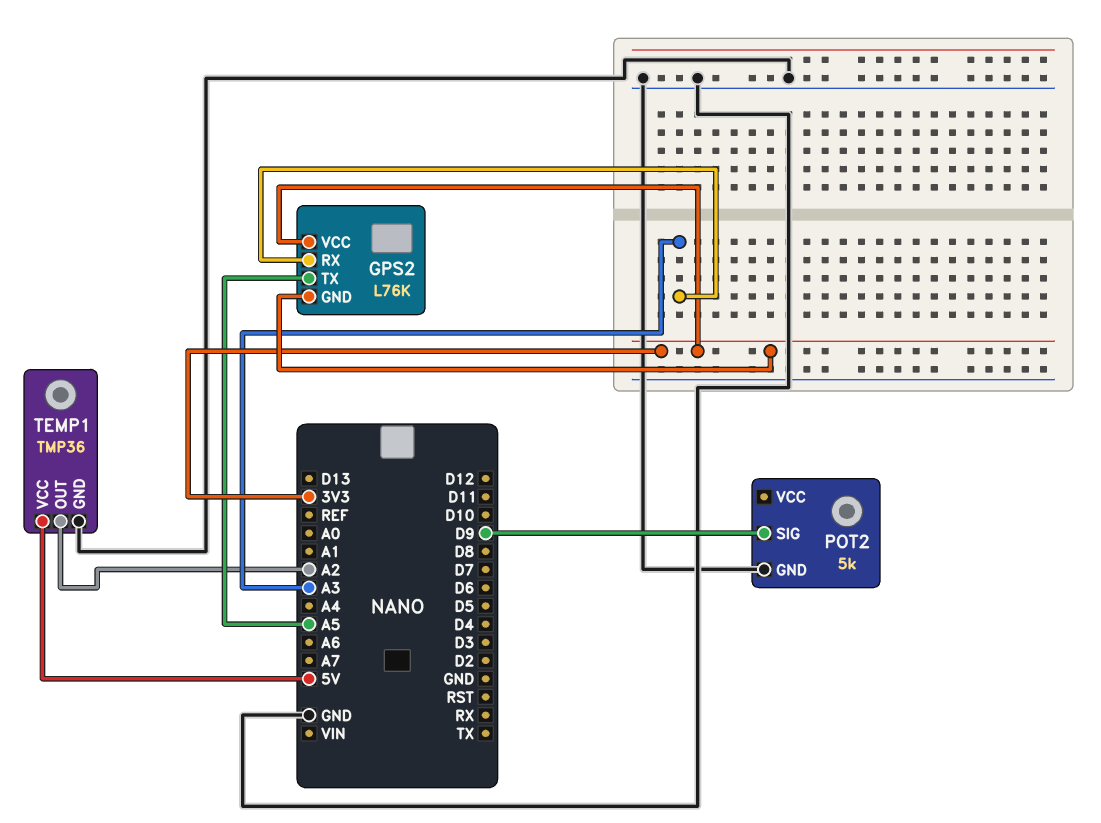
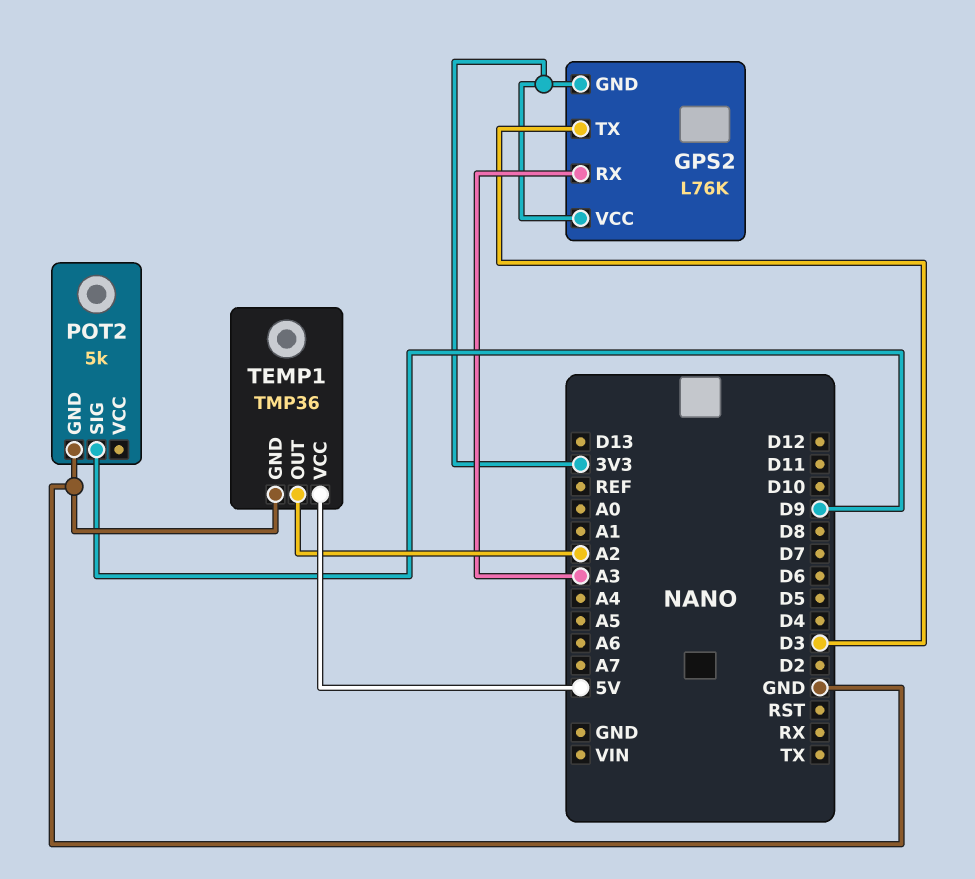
GPS2 pin TX: A5 -> D3

